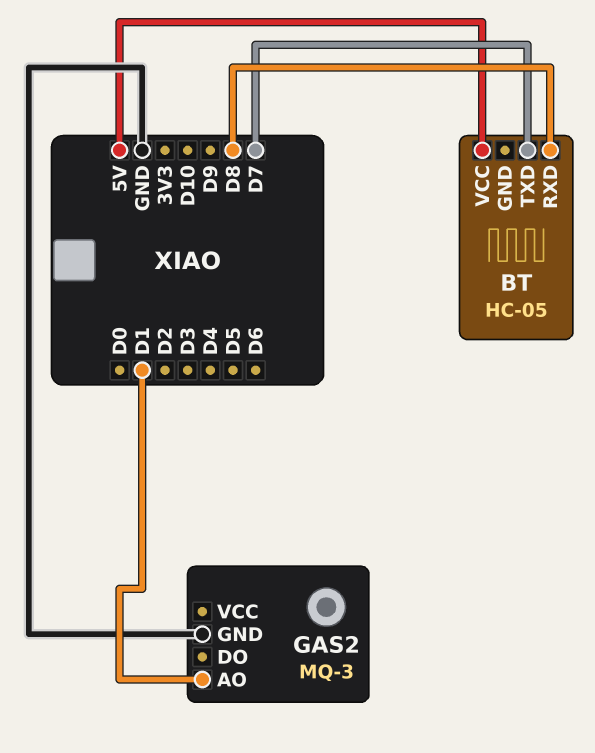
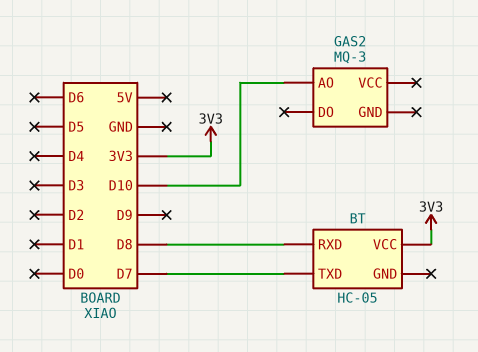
BT pin VCC: 5V -> 3V3
GAS2 pin AO: D1 -> D10
GAS2 pin GND: GND -> none

